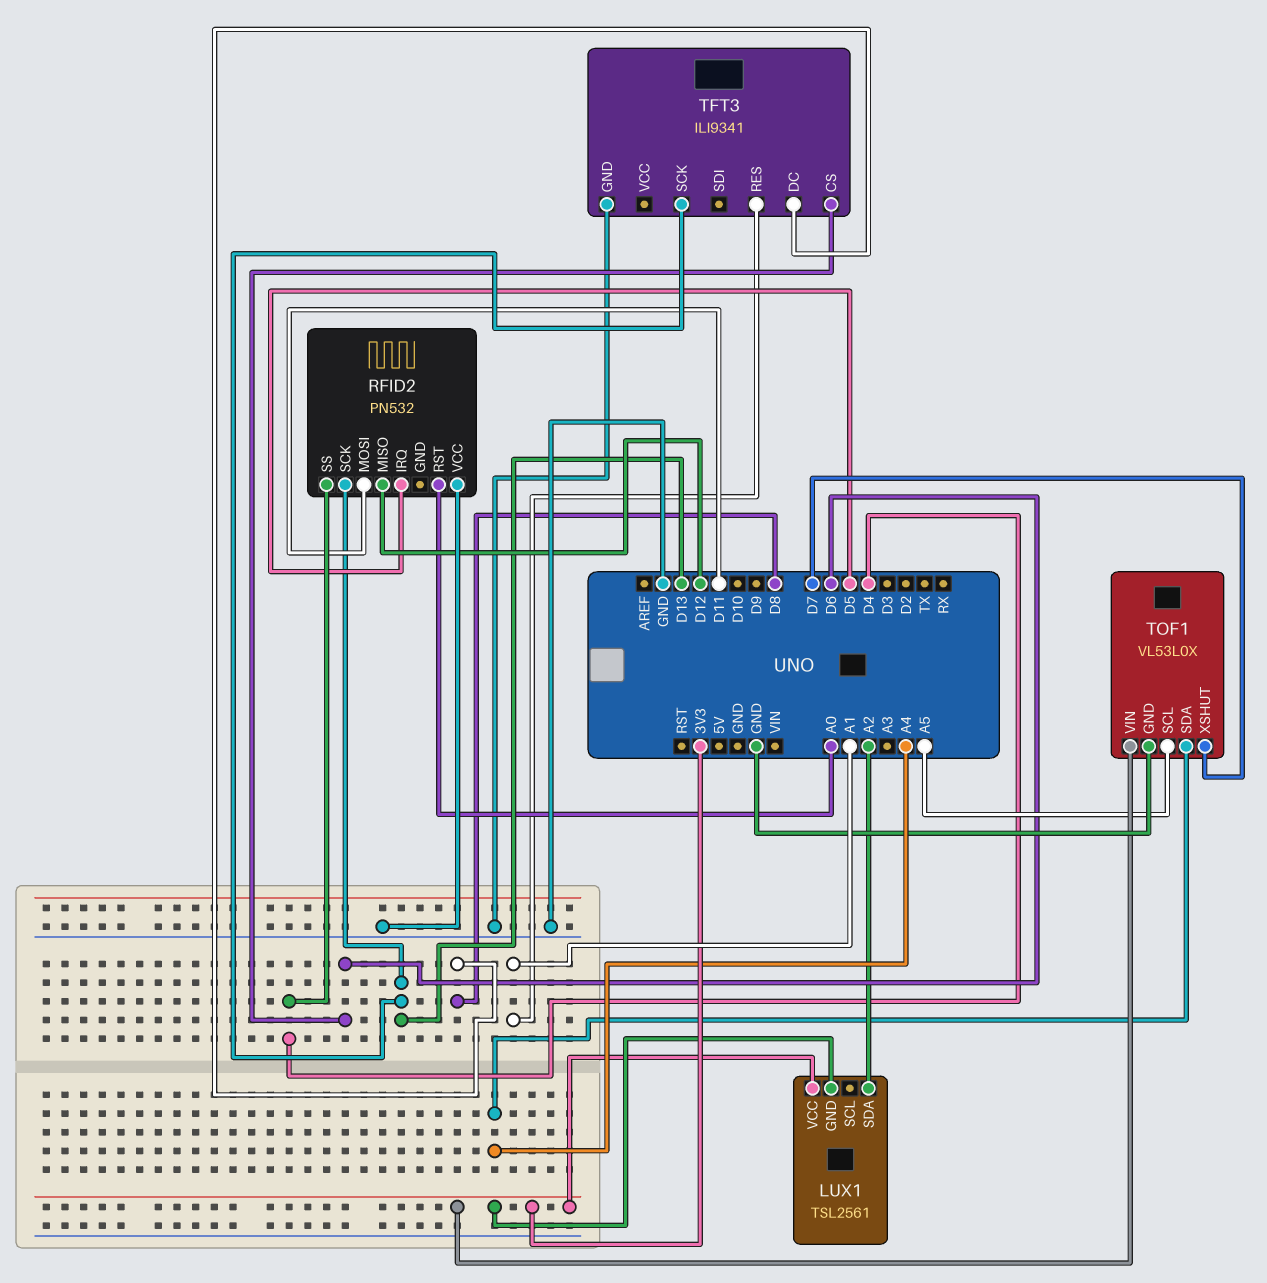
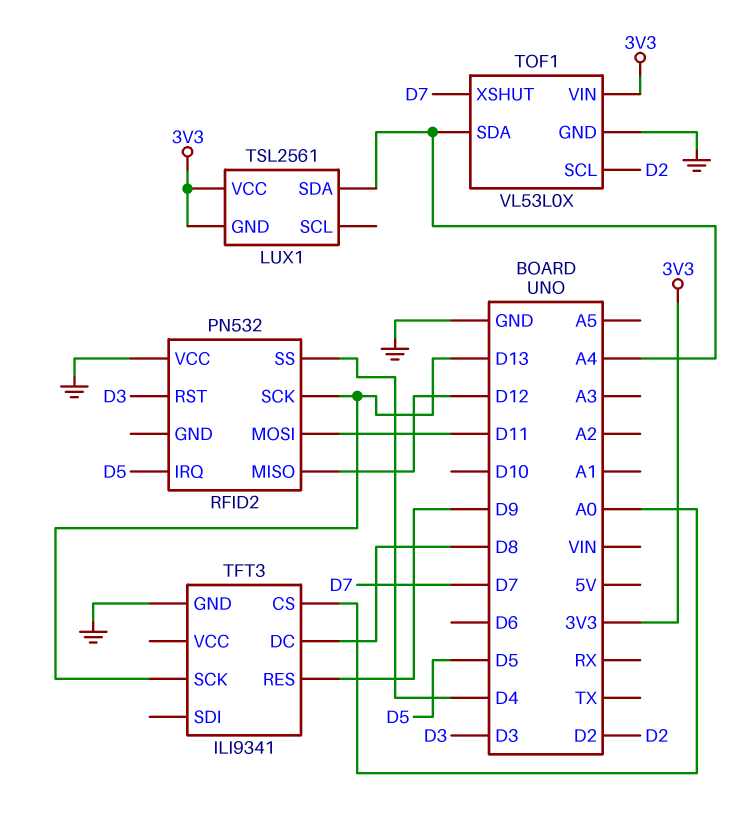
LUX1 pin SDA: A2 -> A4
RFID2 pin RST: A0 -> D3
TFT3 pin CS: D6 -> A0
TFT3 pin RES: A1 -> D9
TOF1 pin SCL: A5 -> D2

